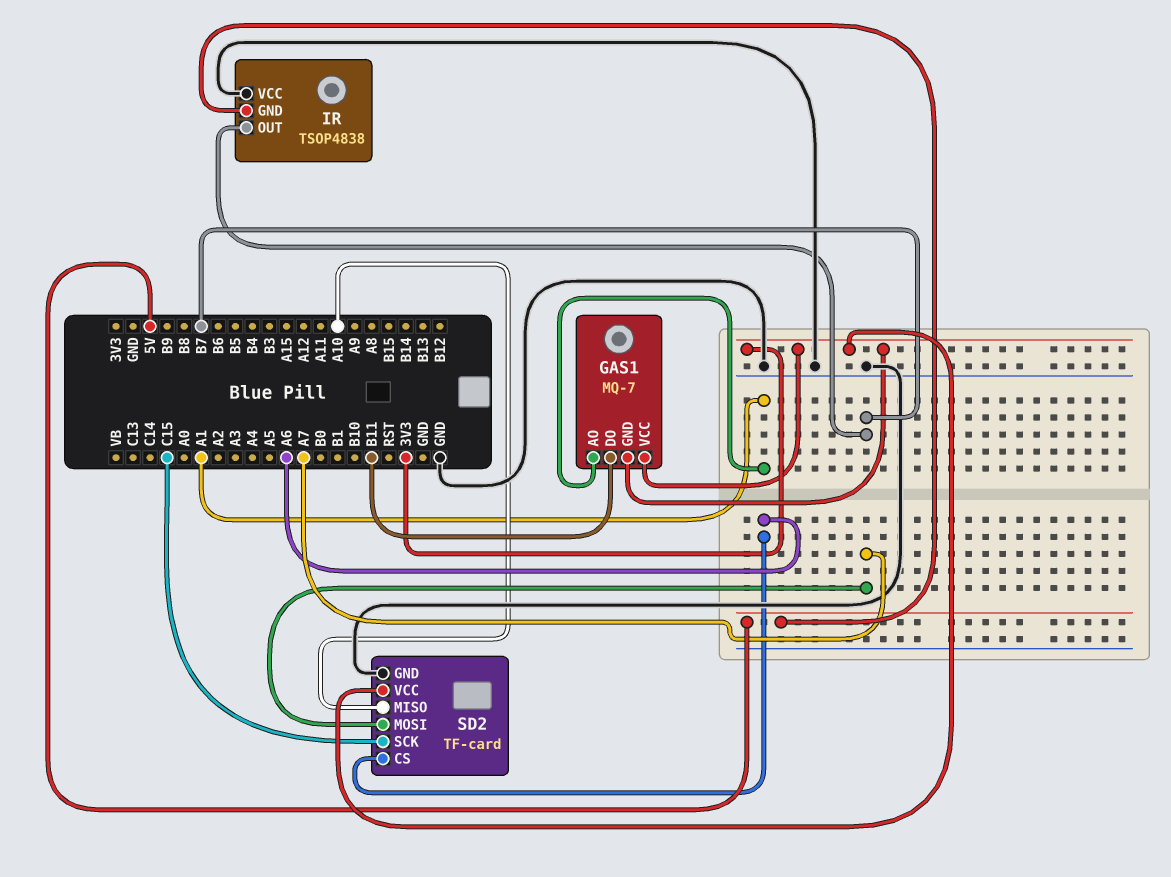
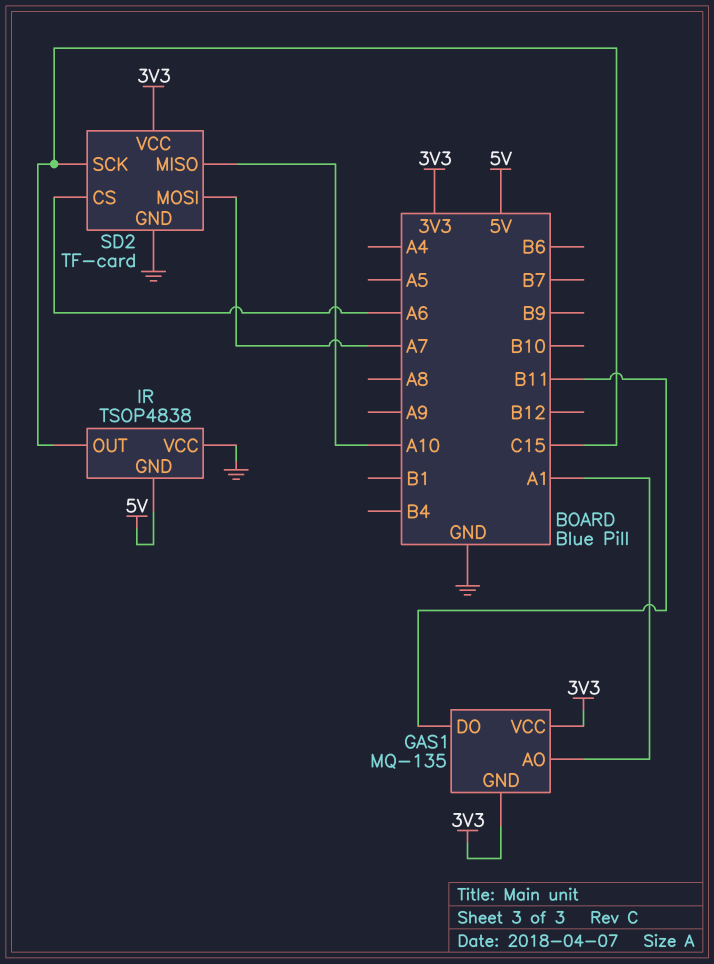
GAS1: MQ-7 -> MQ-135
IR pin OUT: B7 -> C15

